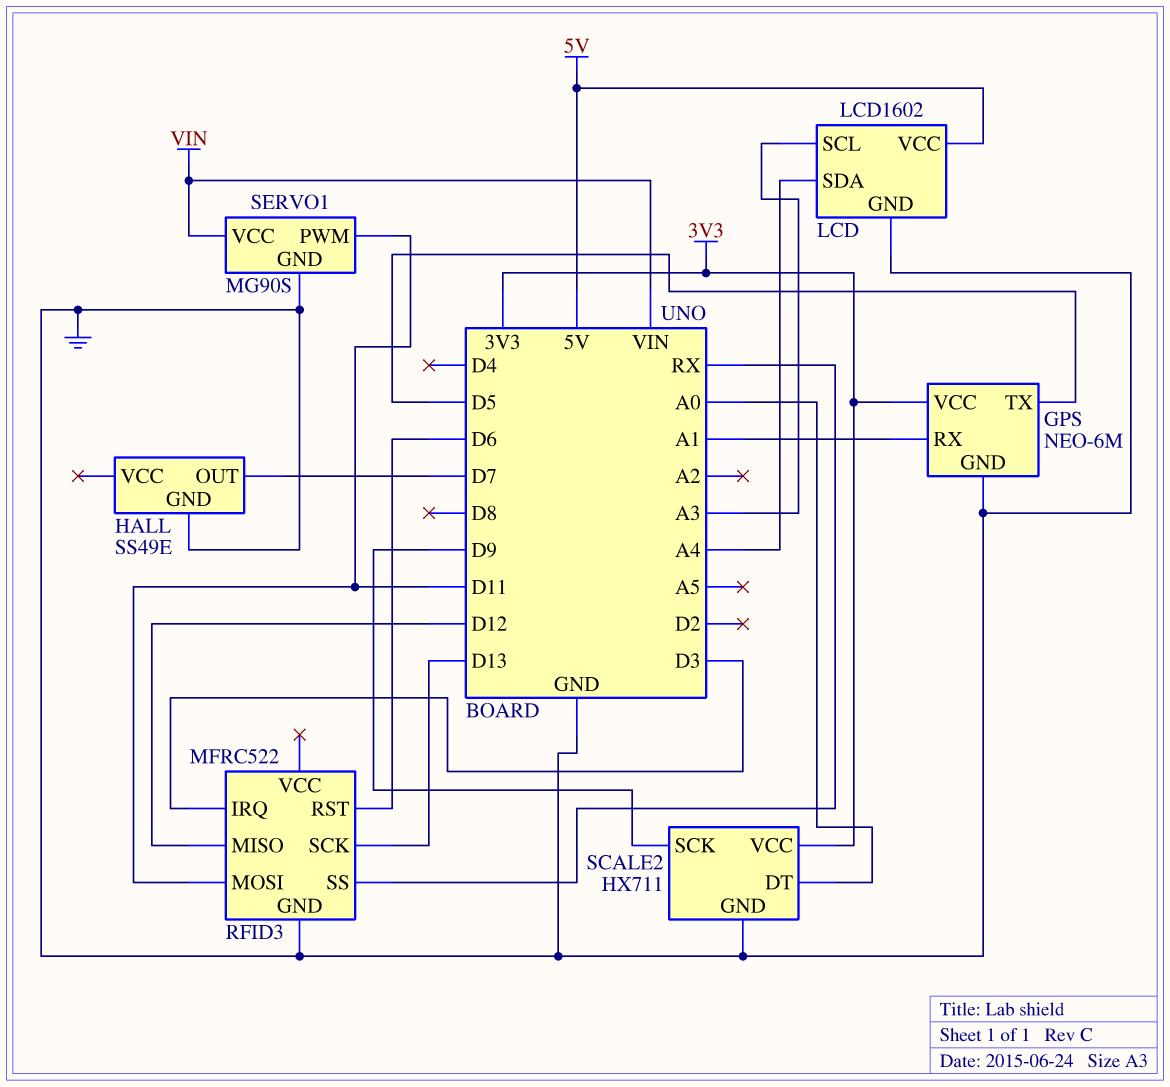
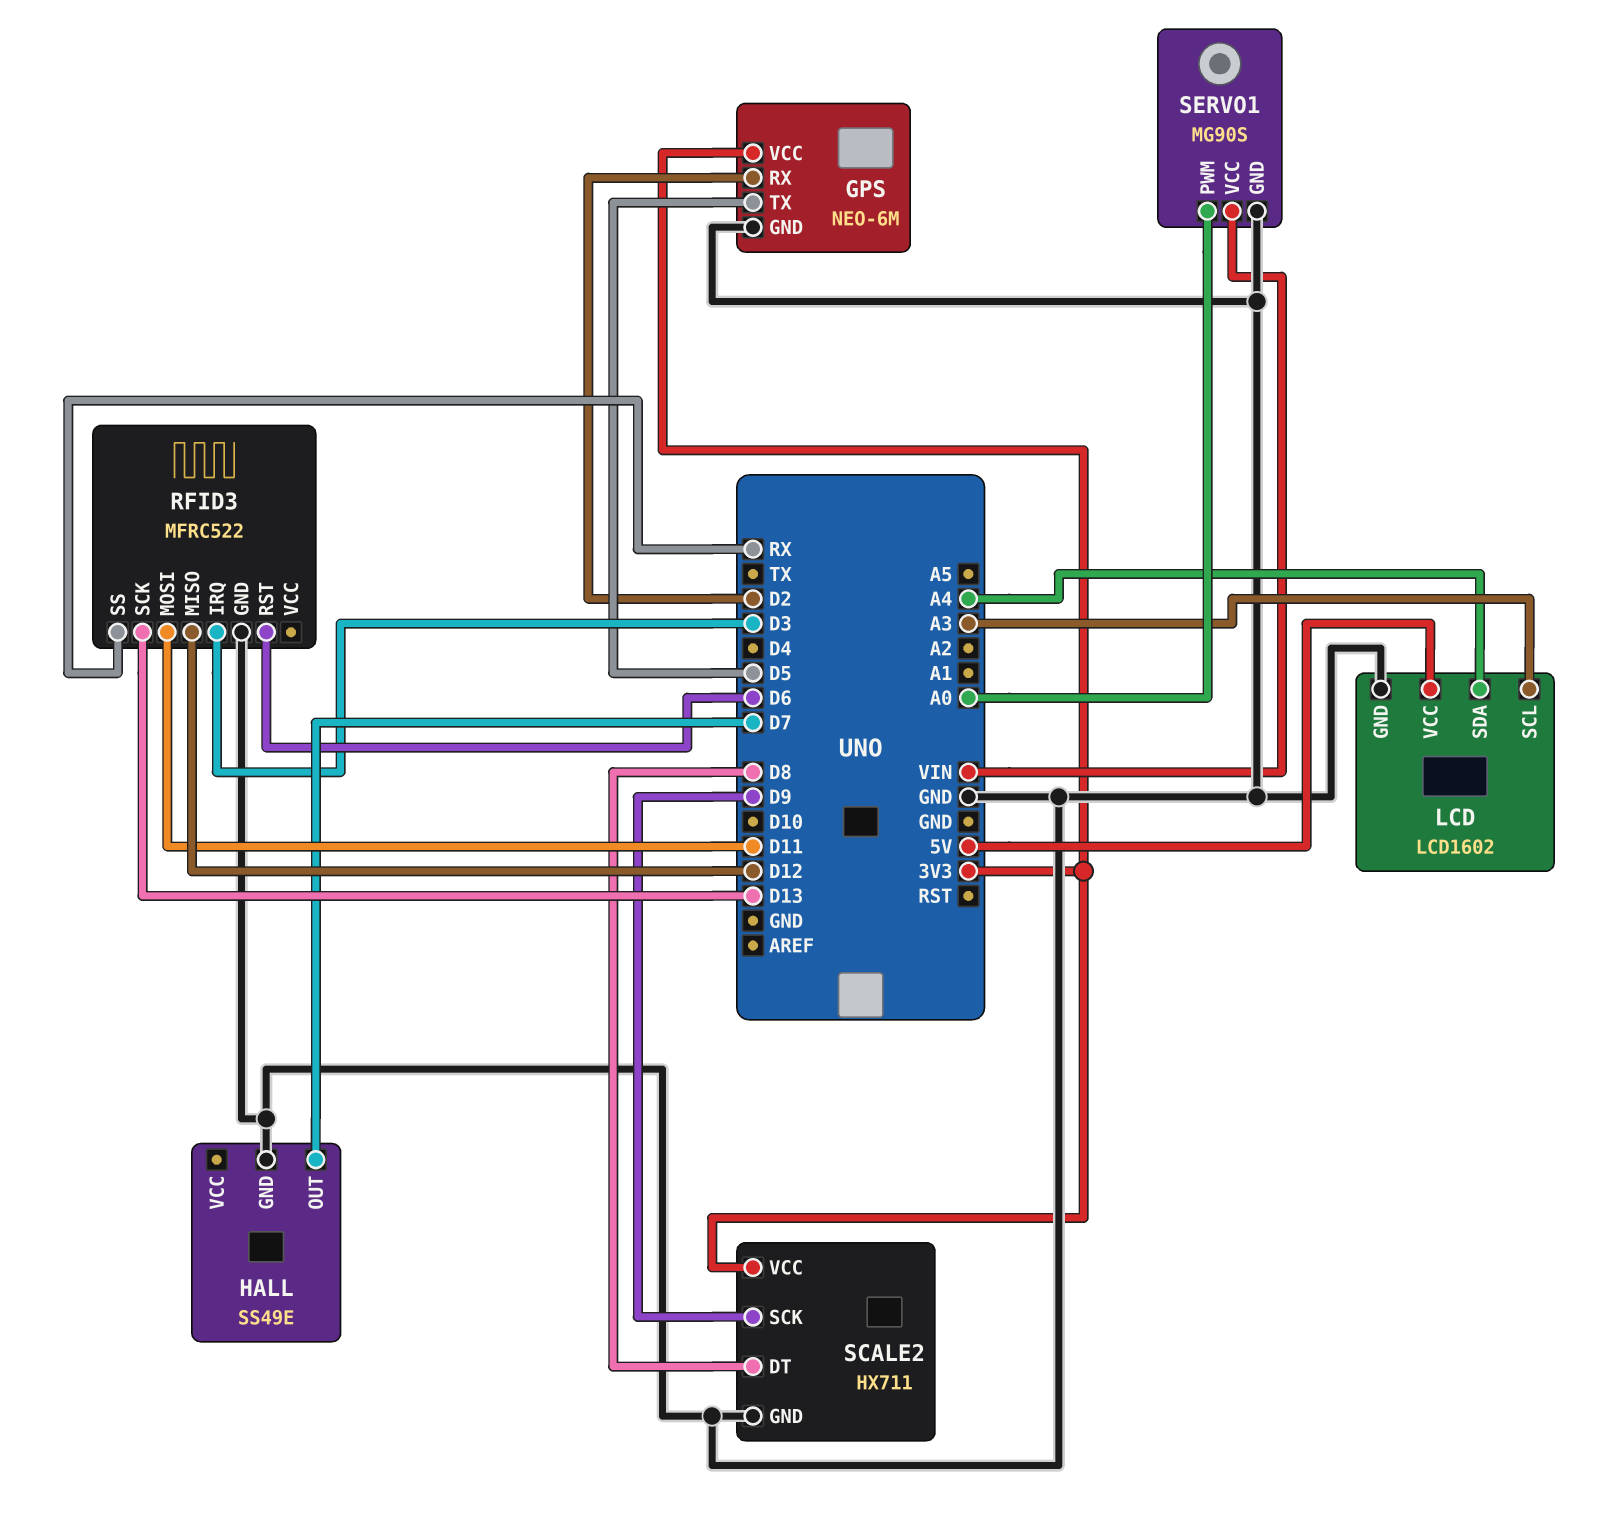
GPS pin RX: A1 -> D2
SCALE2 pin DT: A0 -> D8
SERVO1 pin PWM: D11 -> A0

